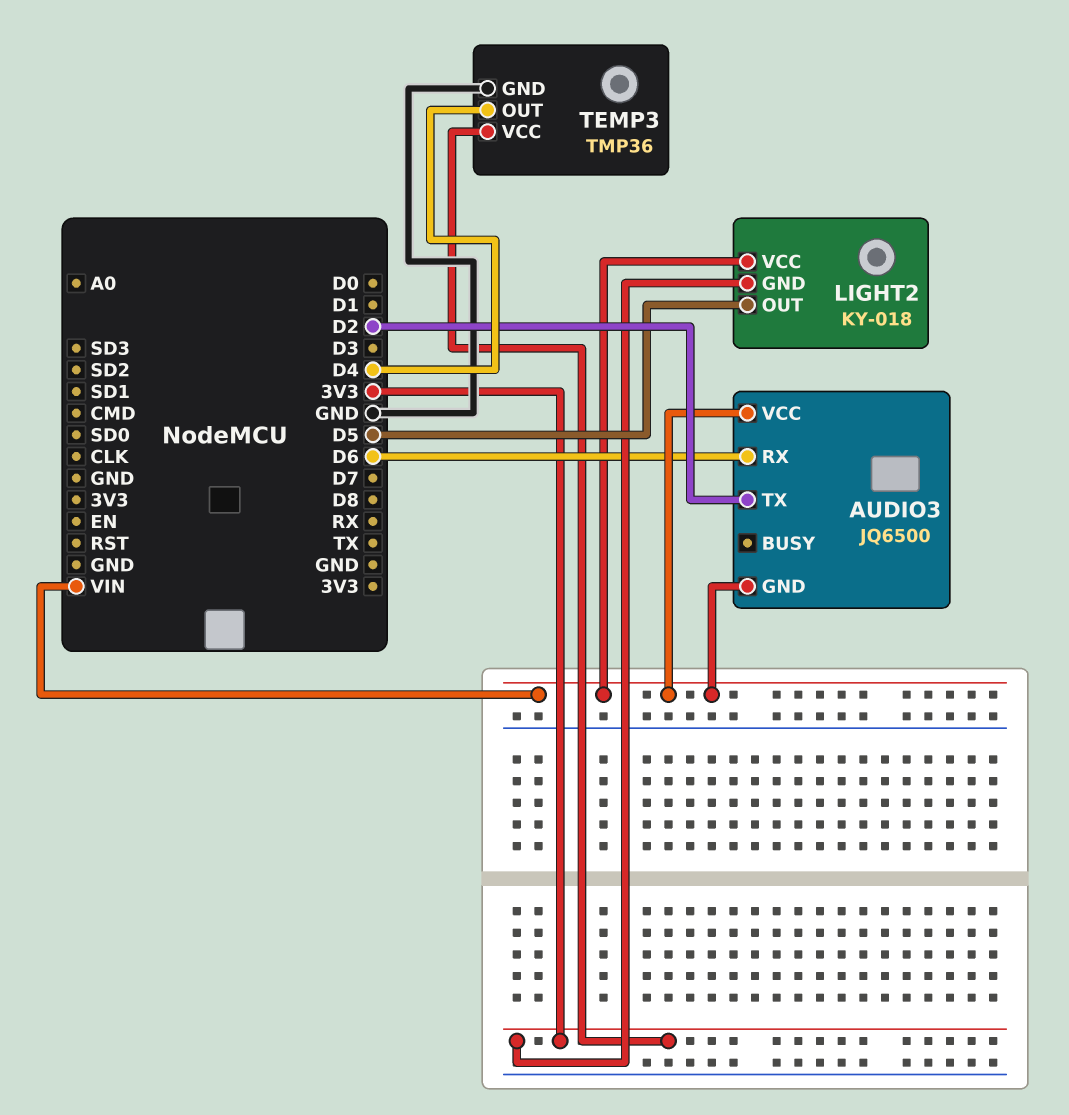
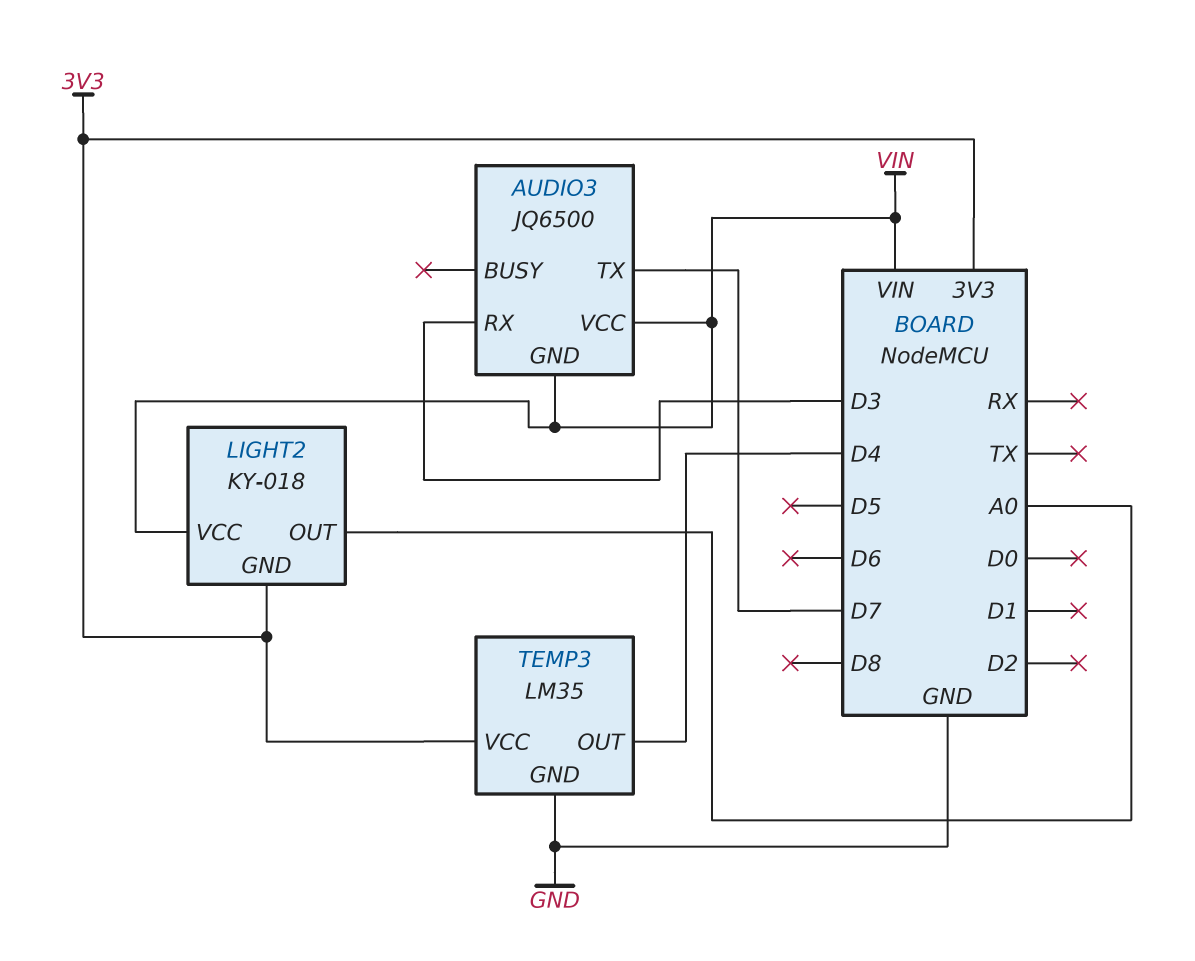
AUDIO3 pin RX: D6 -> D3
AUDIO3 pin TX: D2 -> D7
LIGHT2 pin OUT: D5 -> A0
TEMP3: TMP36 -> LM35

